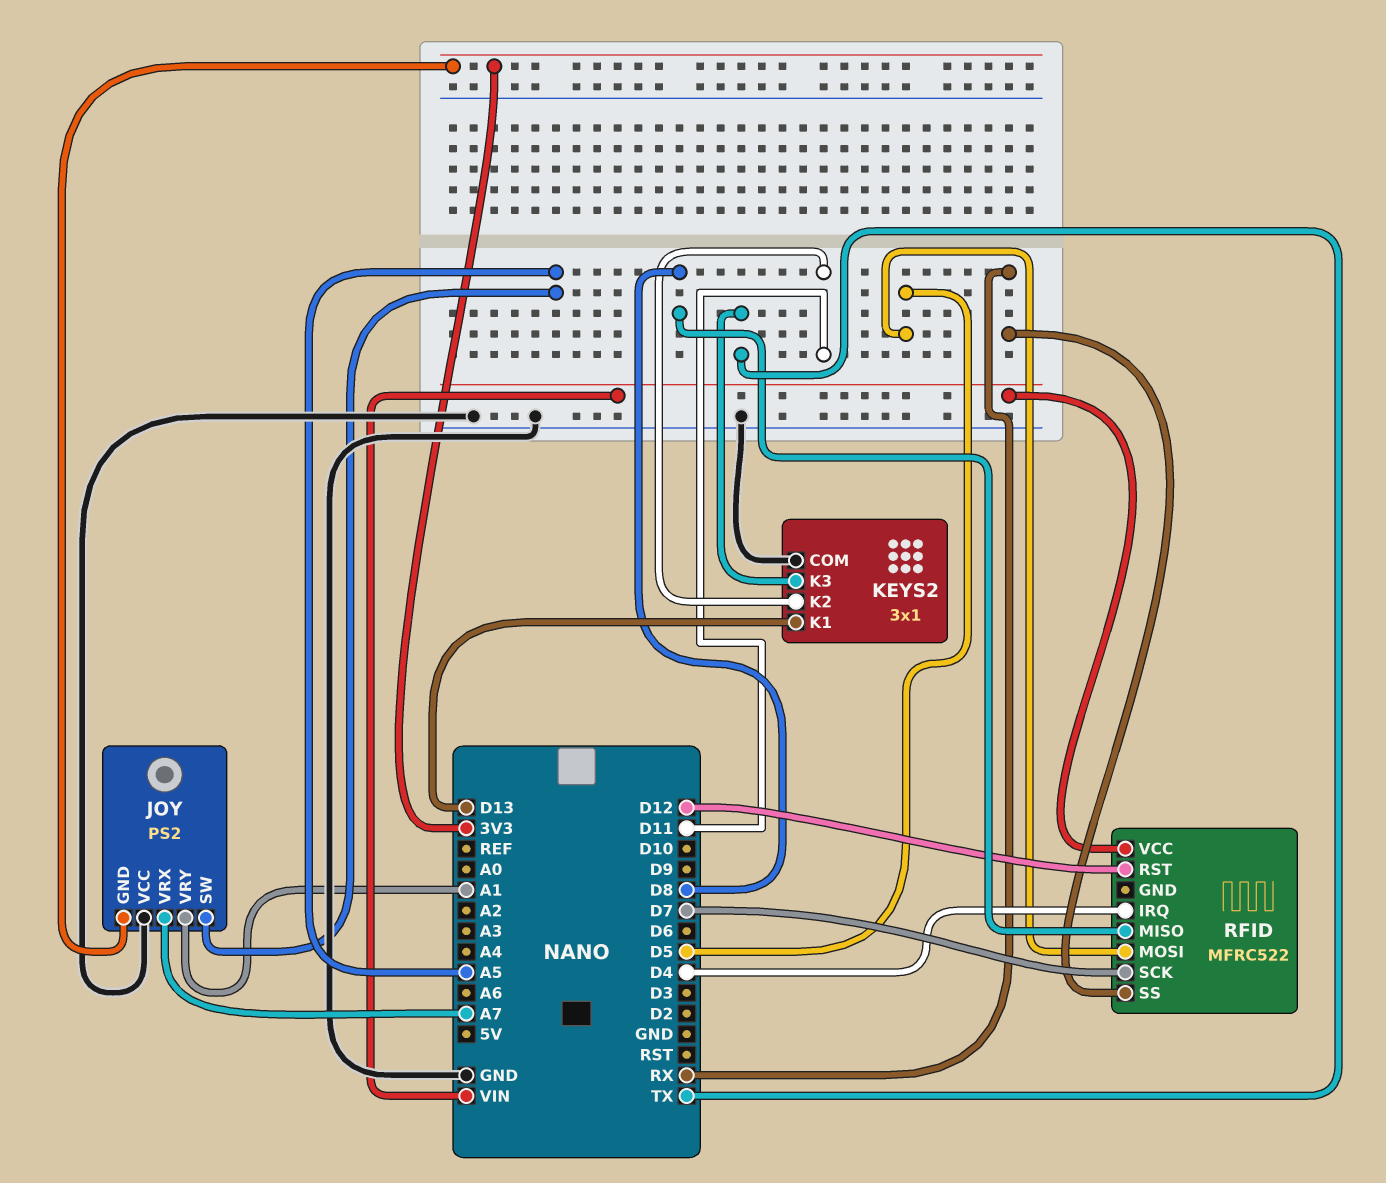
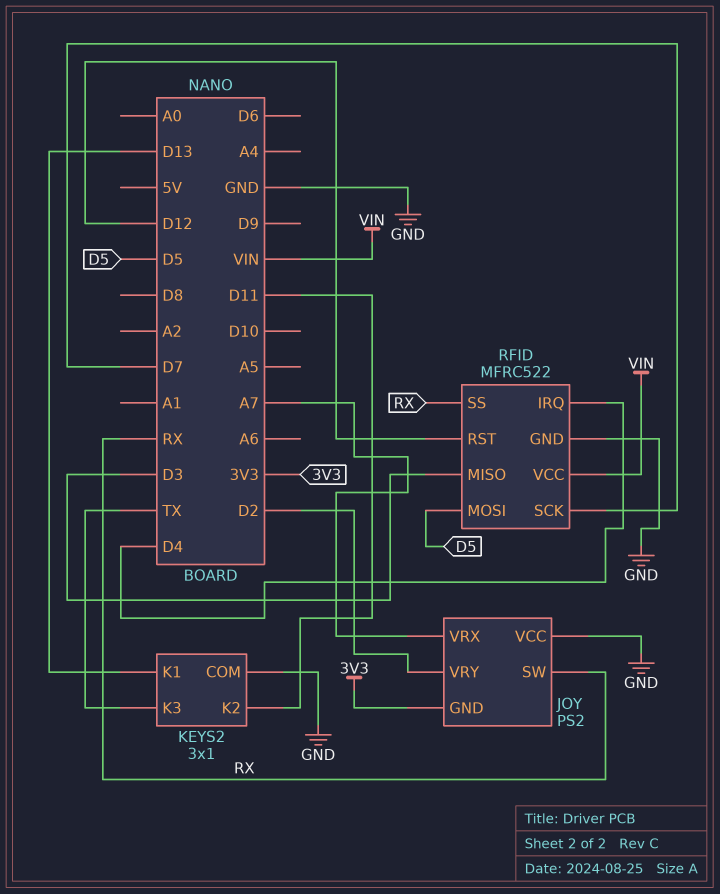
JOY pin SW: A5 -> RX
JOY pin VRY: A1 -> D2
RFID pin GND: none -> GND
RFID pin MISO: D8 -> D3

